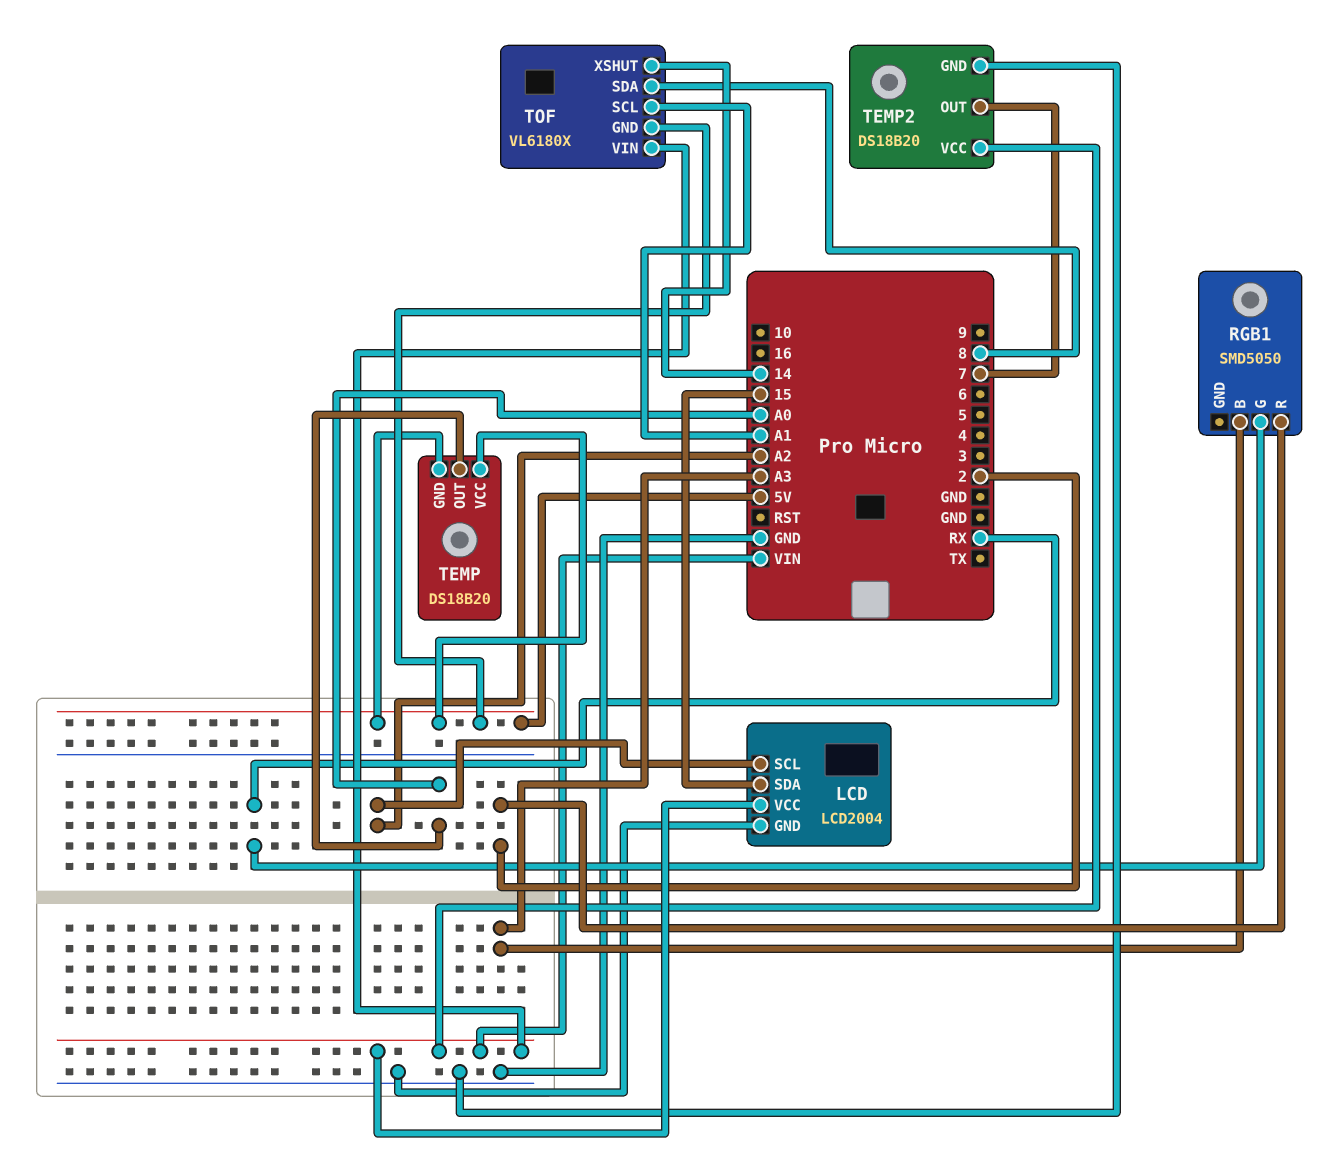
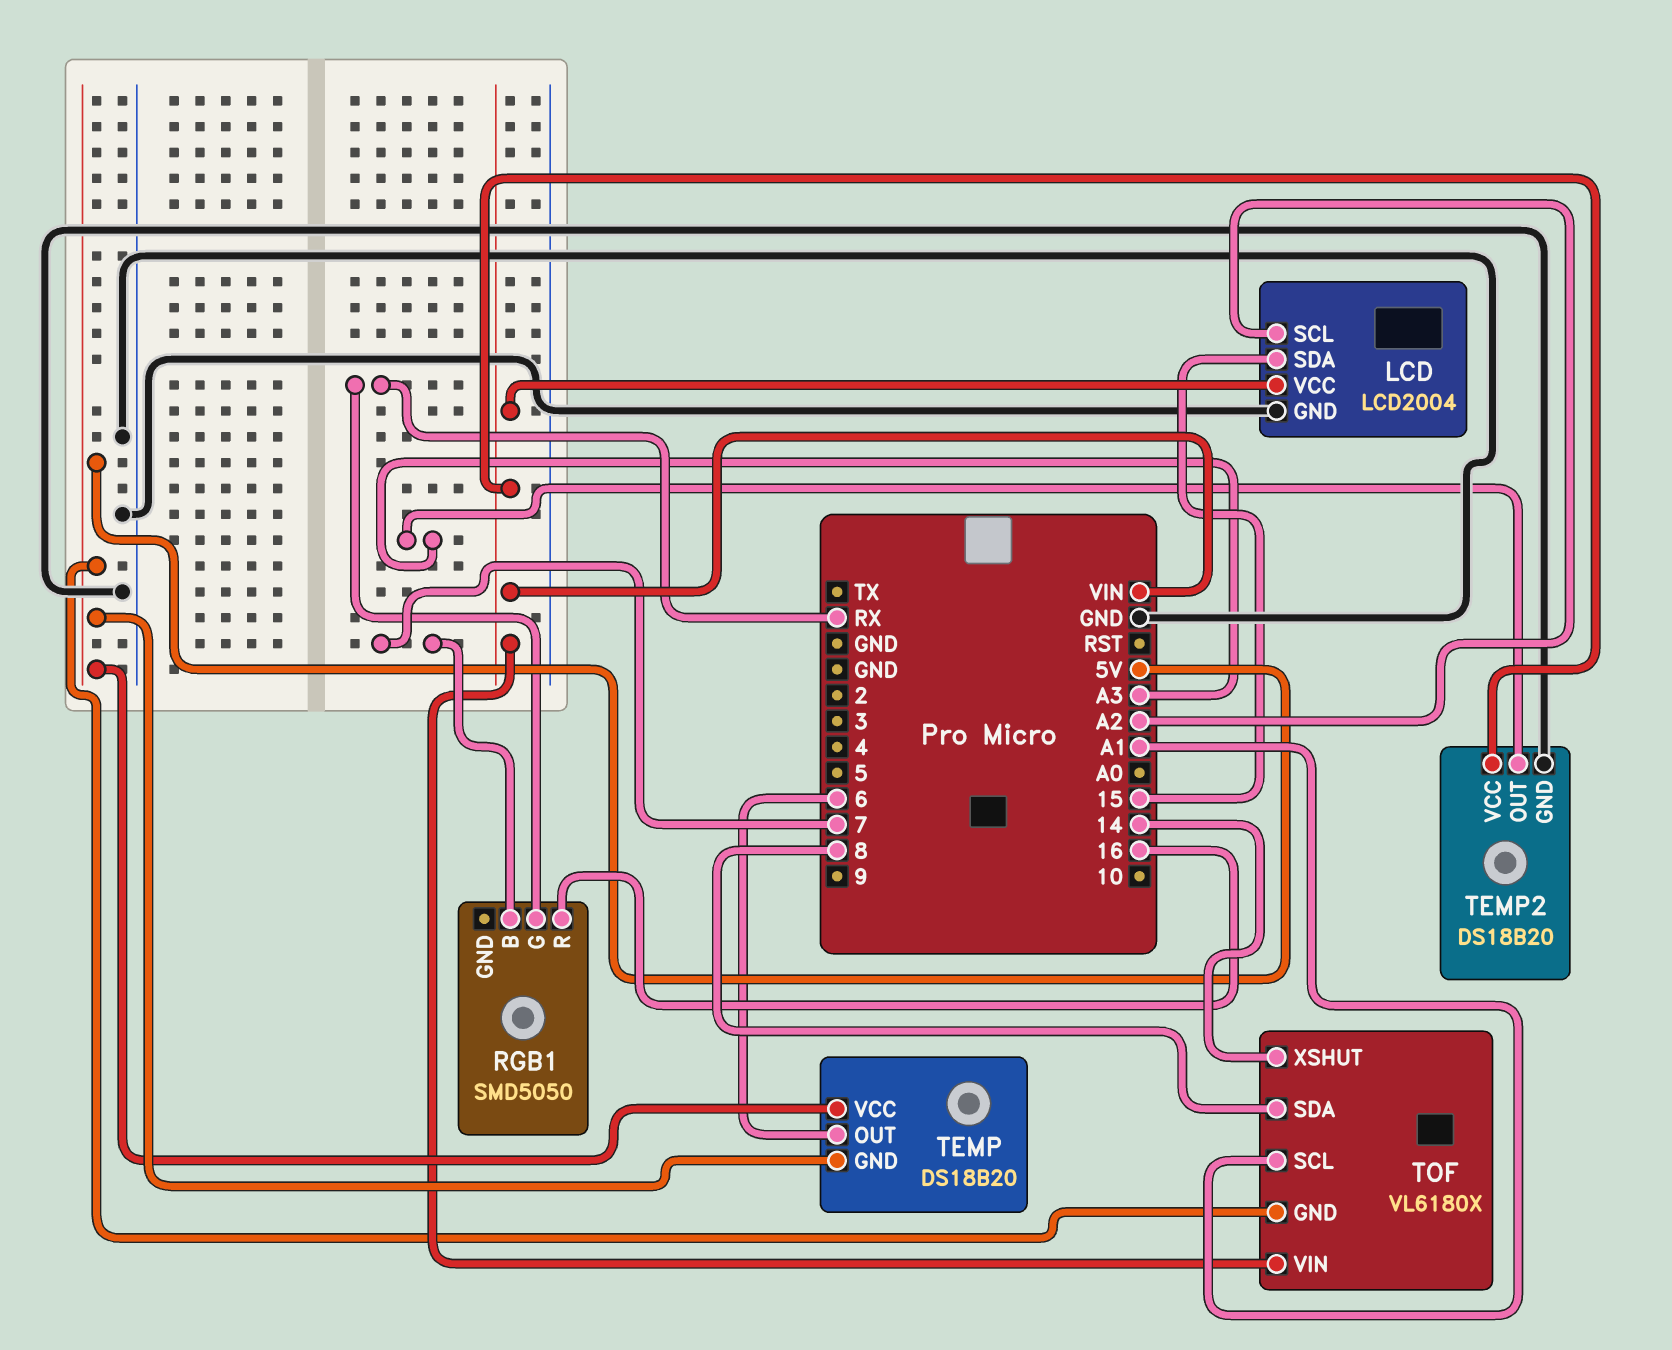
RGB1 pin B: A3 -> 7
RGB1 pin R: 2 -> 16
TEMP pin OUT: A0 -> 6
TEMP2 pin OUT: 7 -> A3

